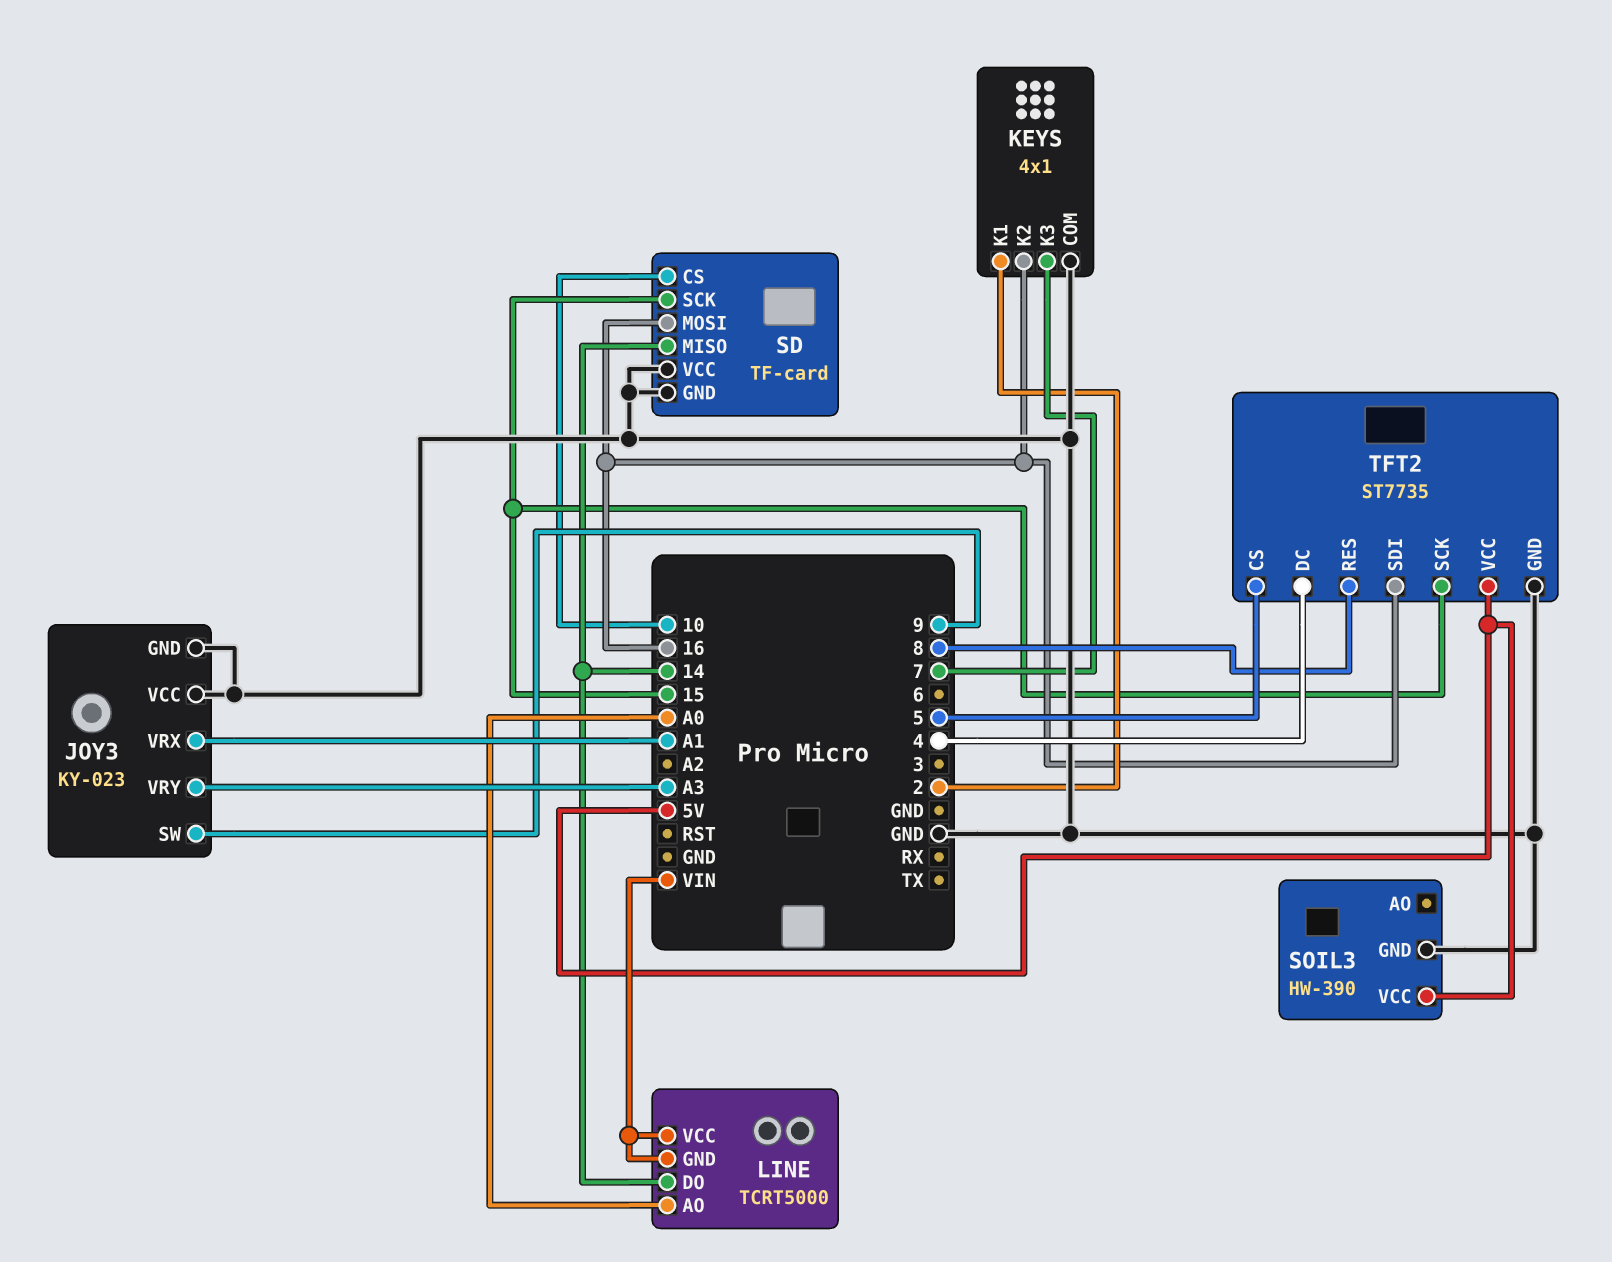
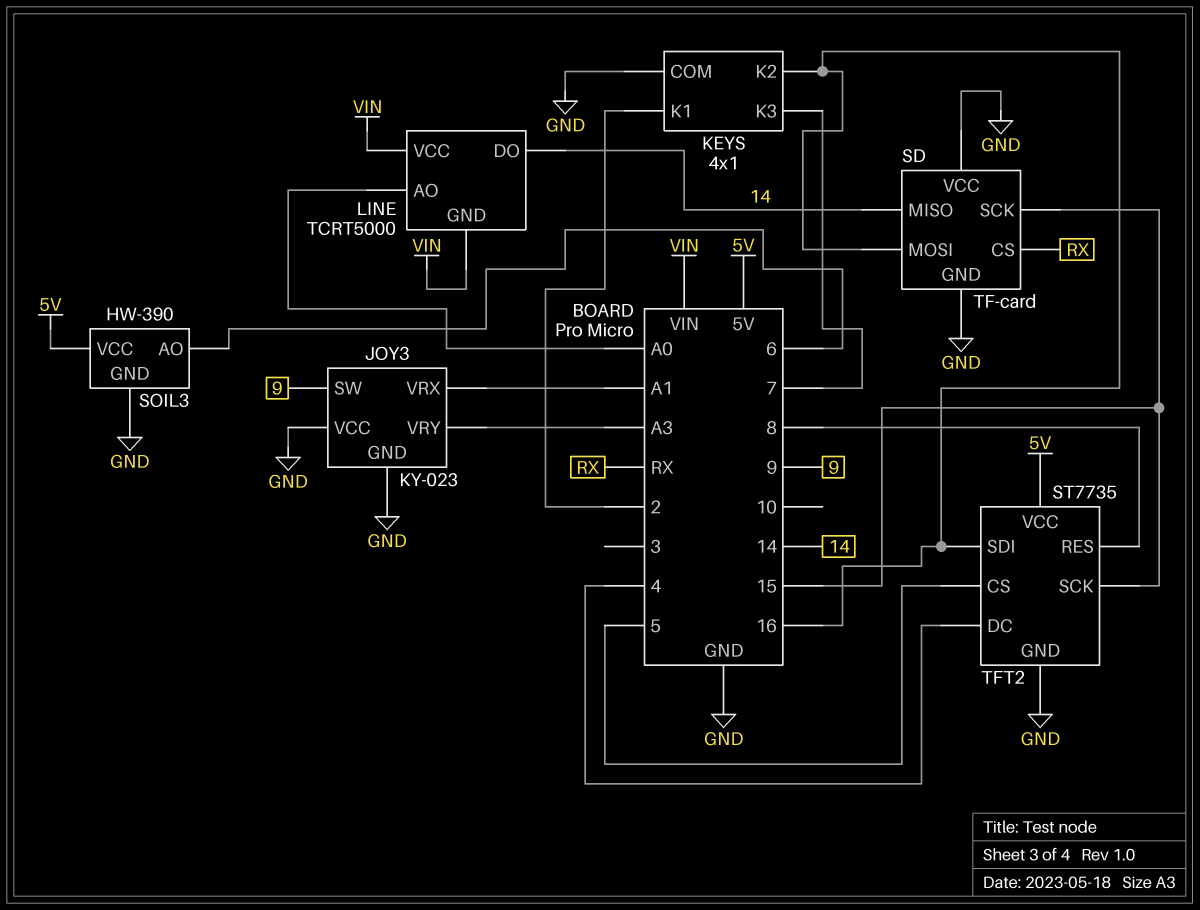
SD pin CS: 10 -> RX
SOIL3 pin AO: none -> 6

